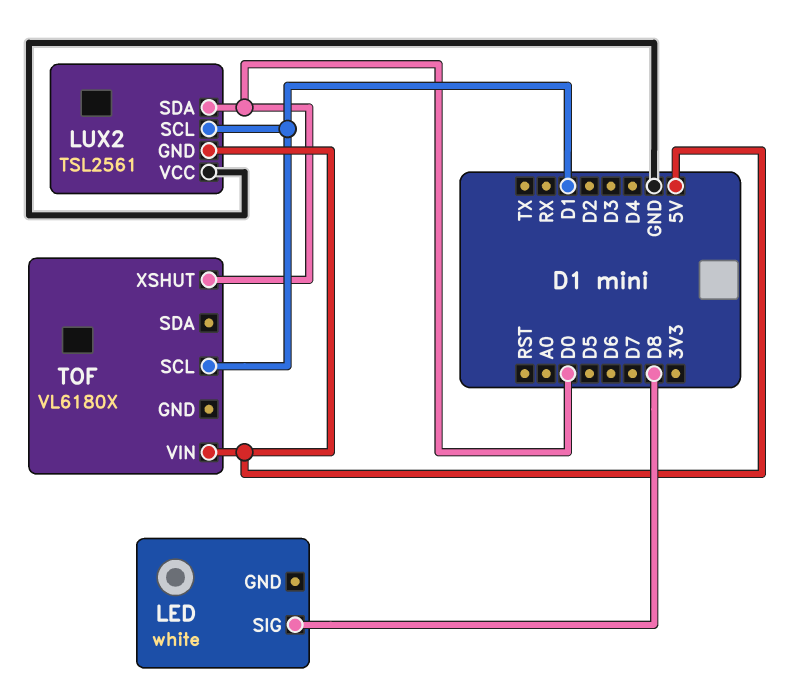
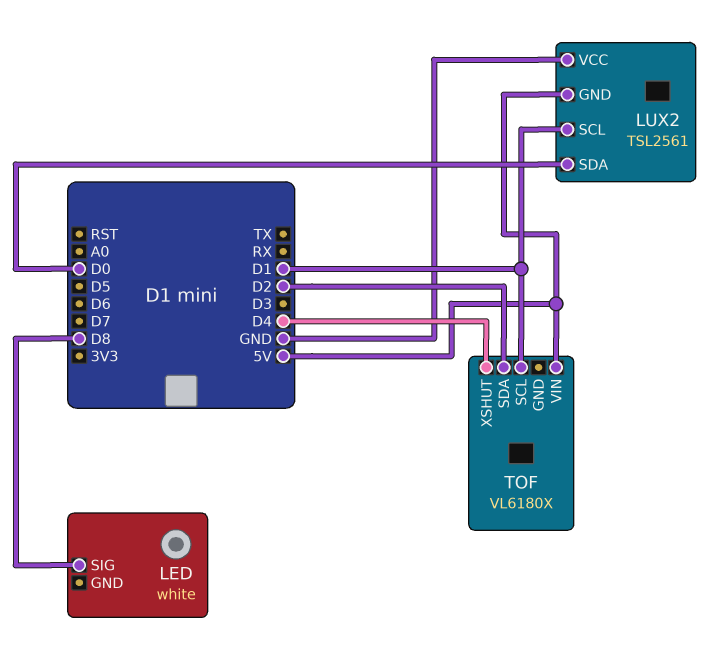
TOF pin SDA: none -> D2
TOF pin XSHUT: D0 -> D4

